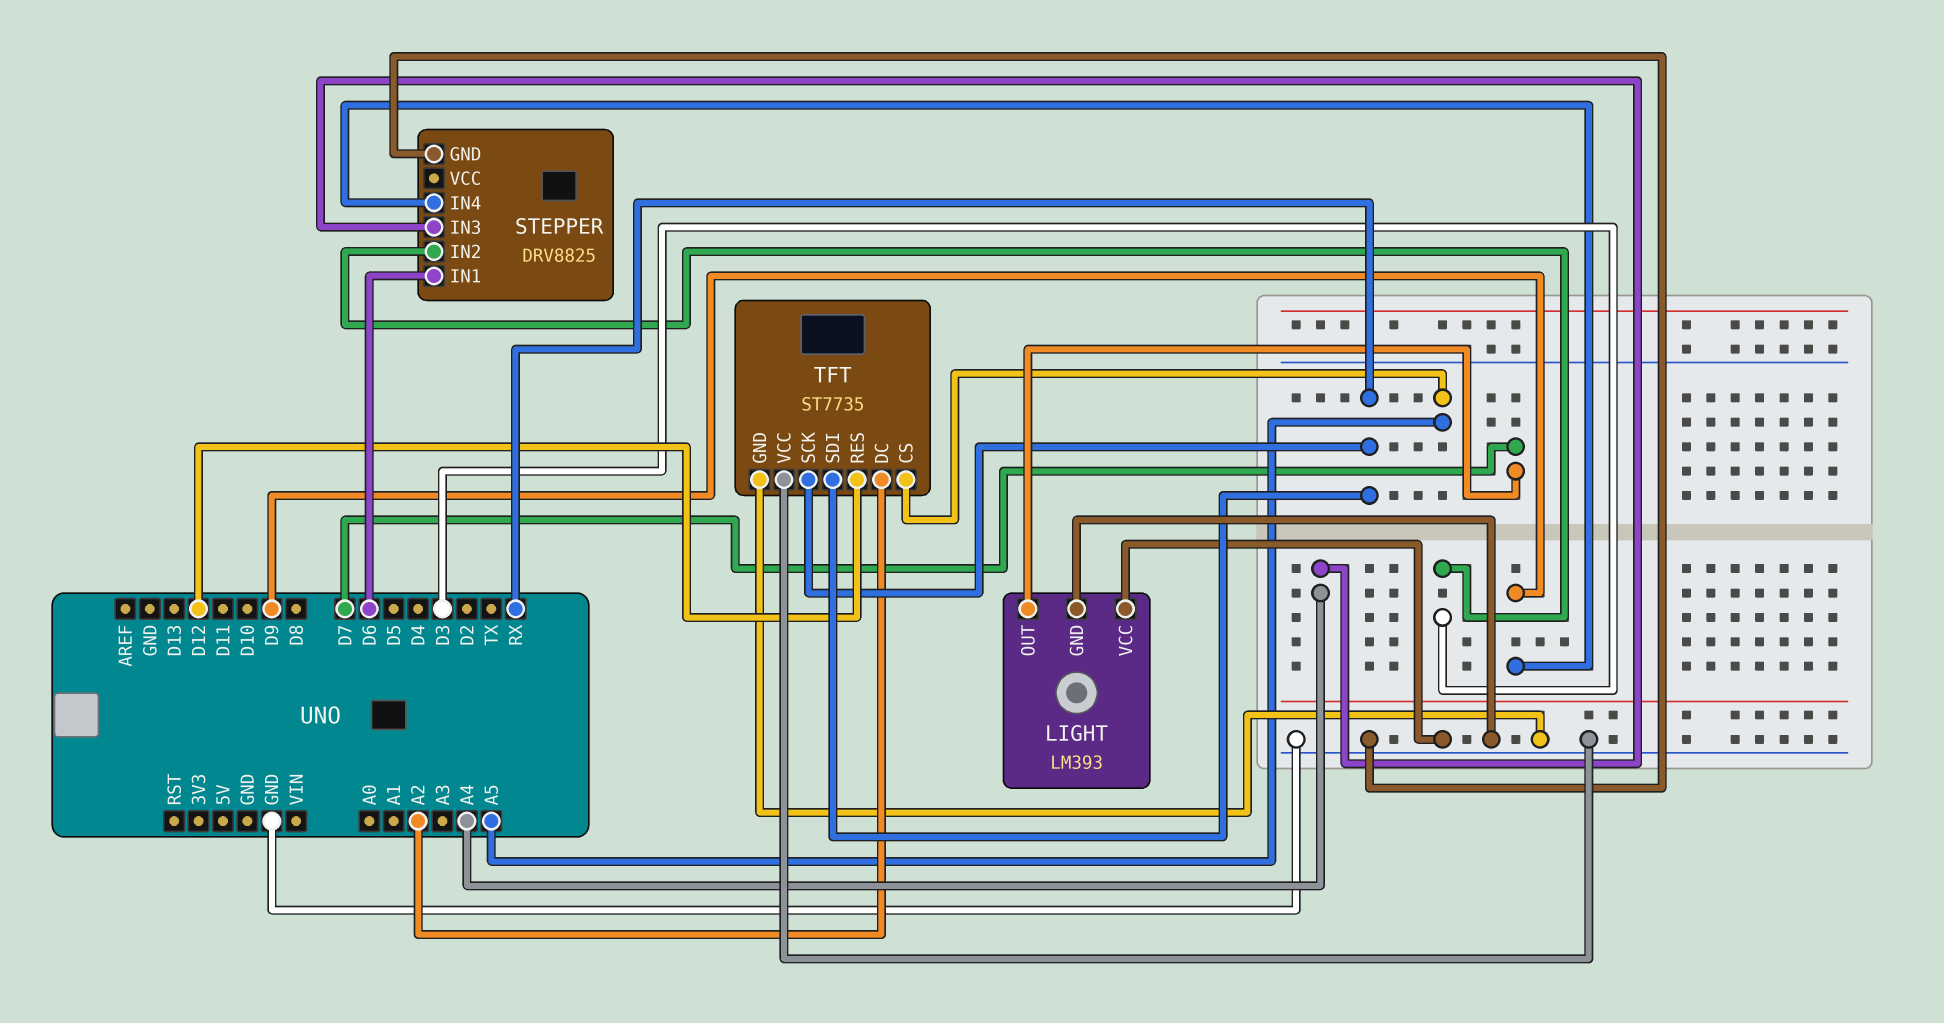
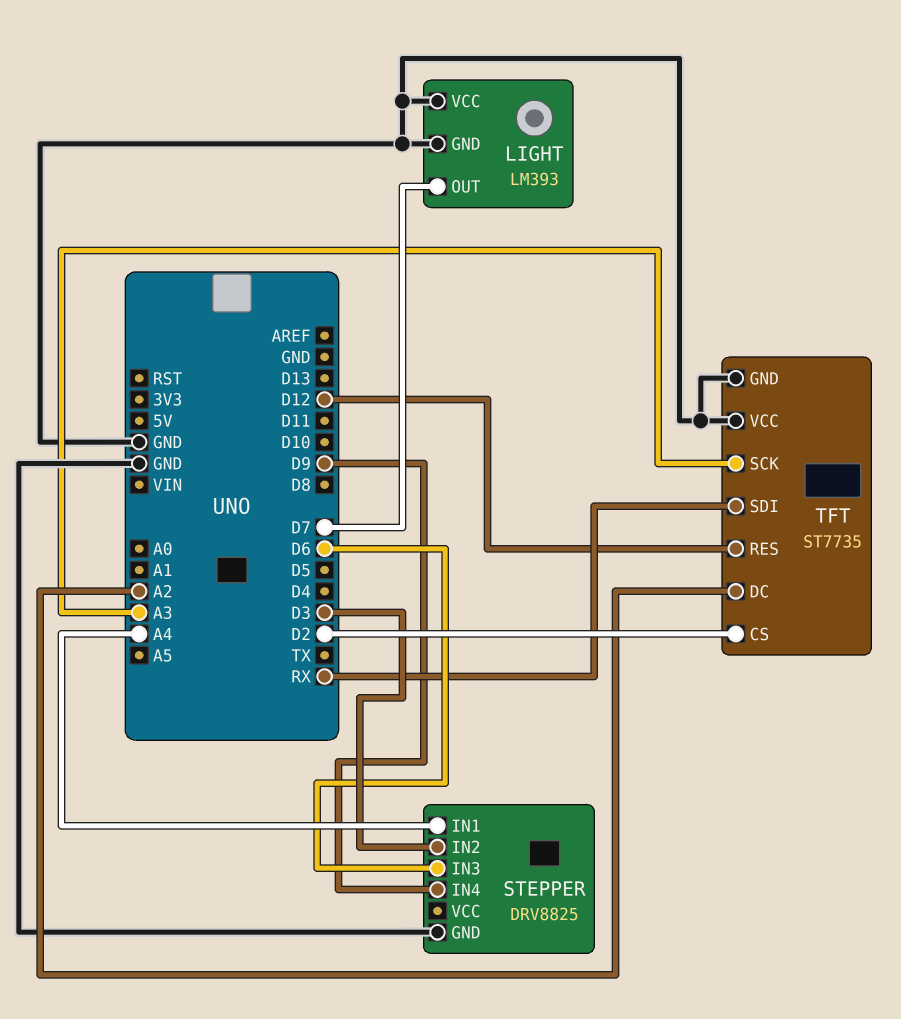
STEPPER pin IN1: D6 -> A4
STEPPER pin IN3: A4 -> D6
TFT pin CS: A5 -> D2
TFT pin SCK: RX -> A3

